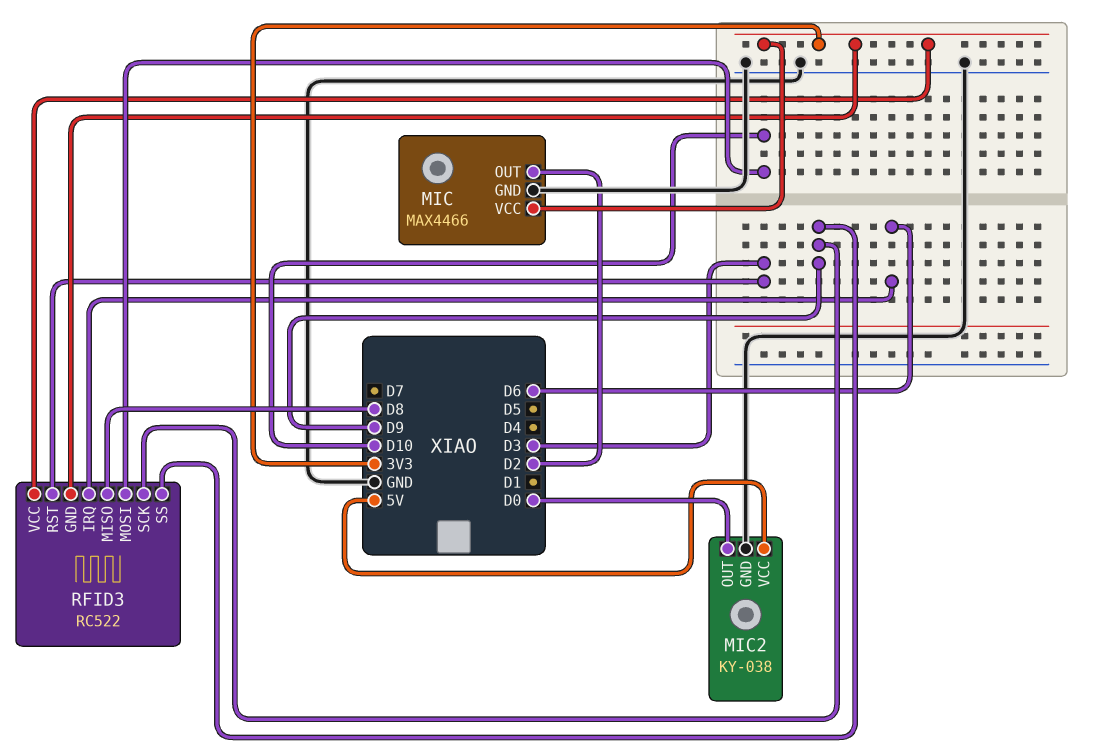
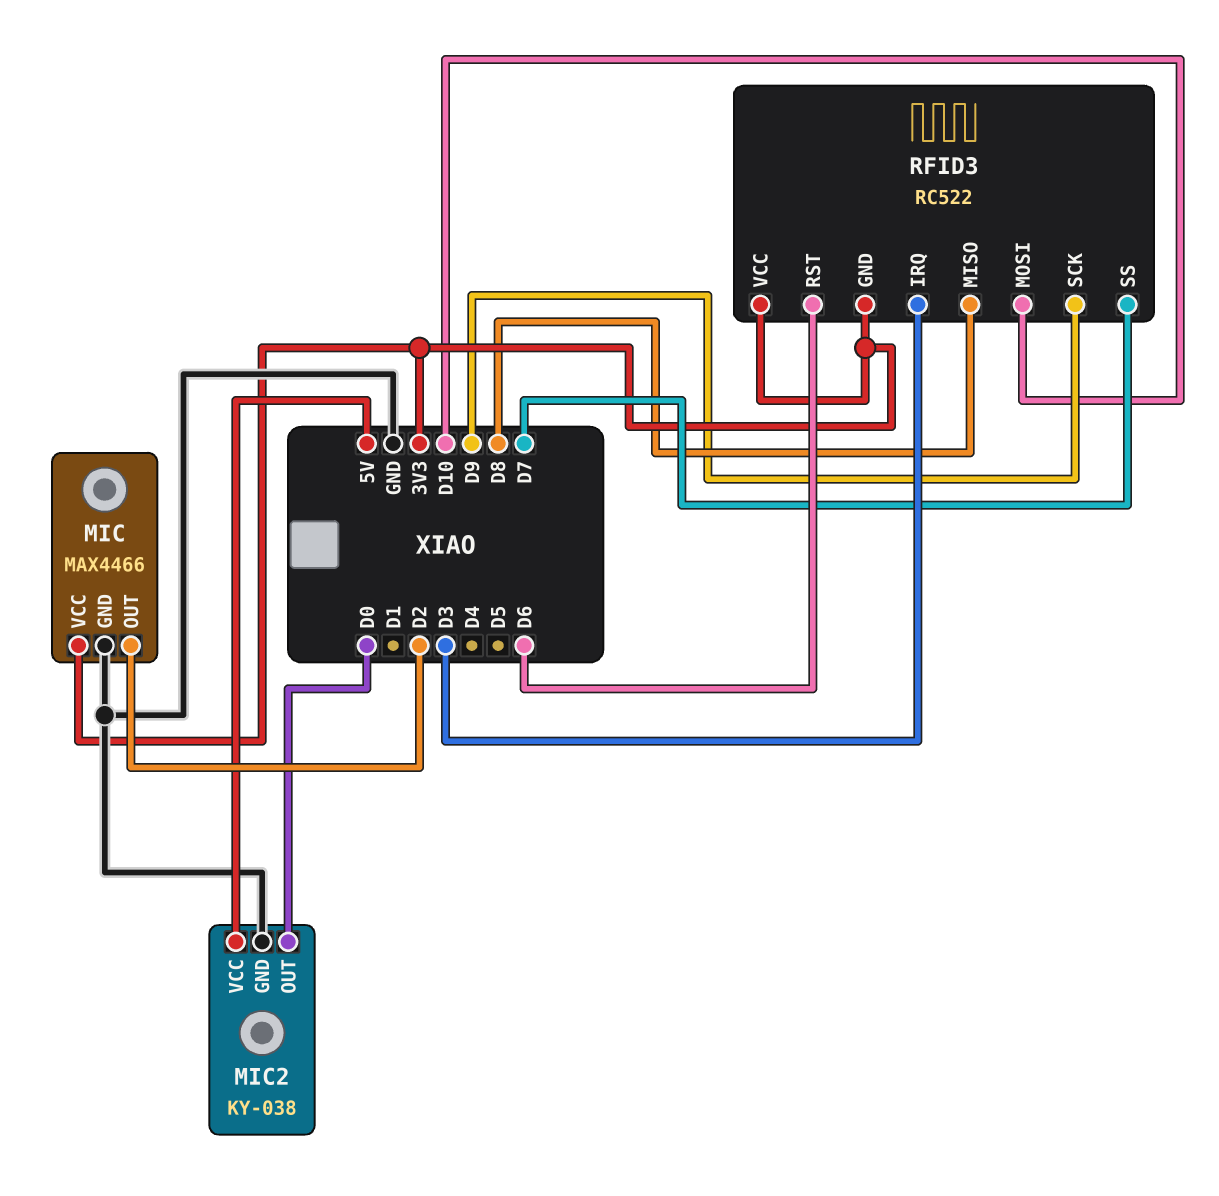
RFID3 pin IRQ: D6 -> D3
RFID3 pin RST: D3 -> D6
RFID3 pin SS: D9 -> D7

